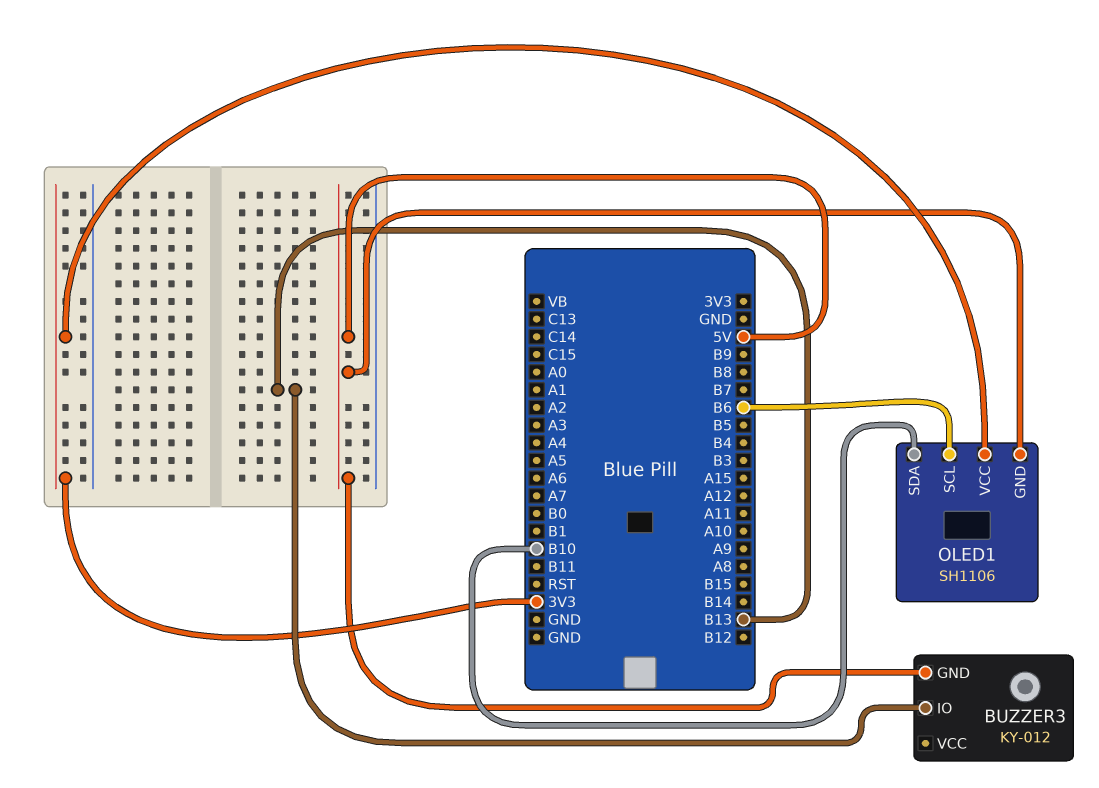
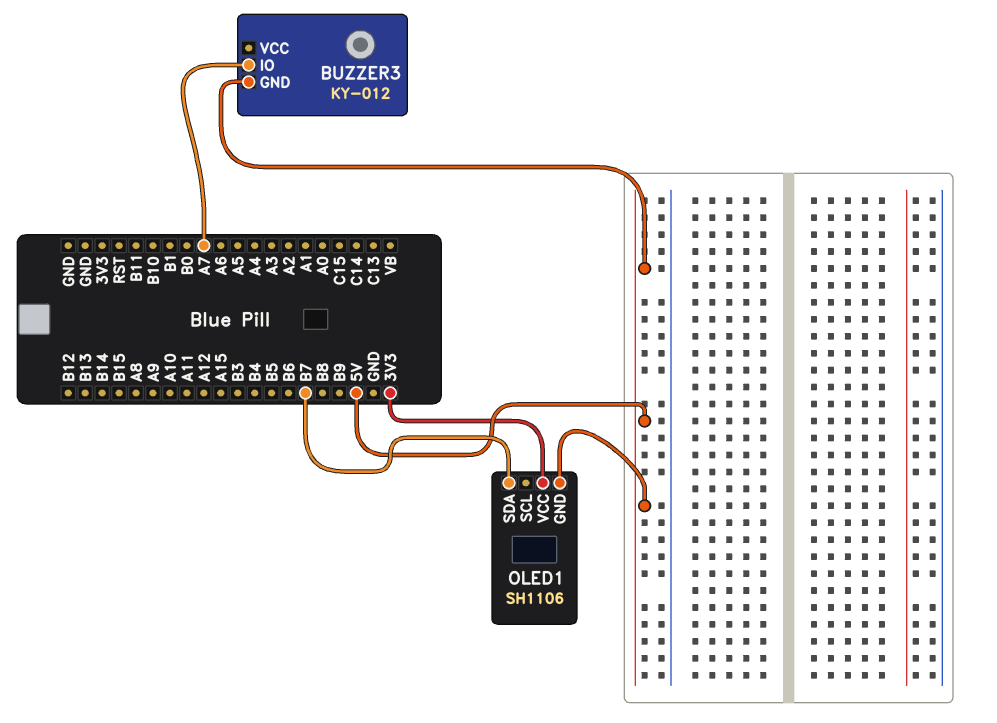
BUZZER3 pin IO: B13 -> A7
OLED1 pin SCL: B6 -> none
OLED1 pin SDA: B10 -> B7

